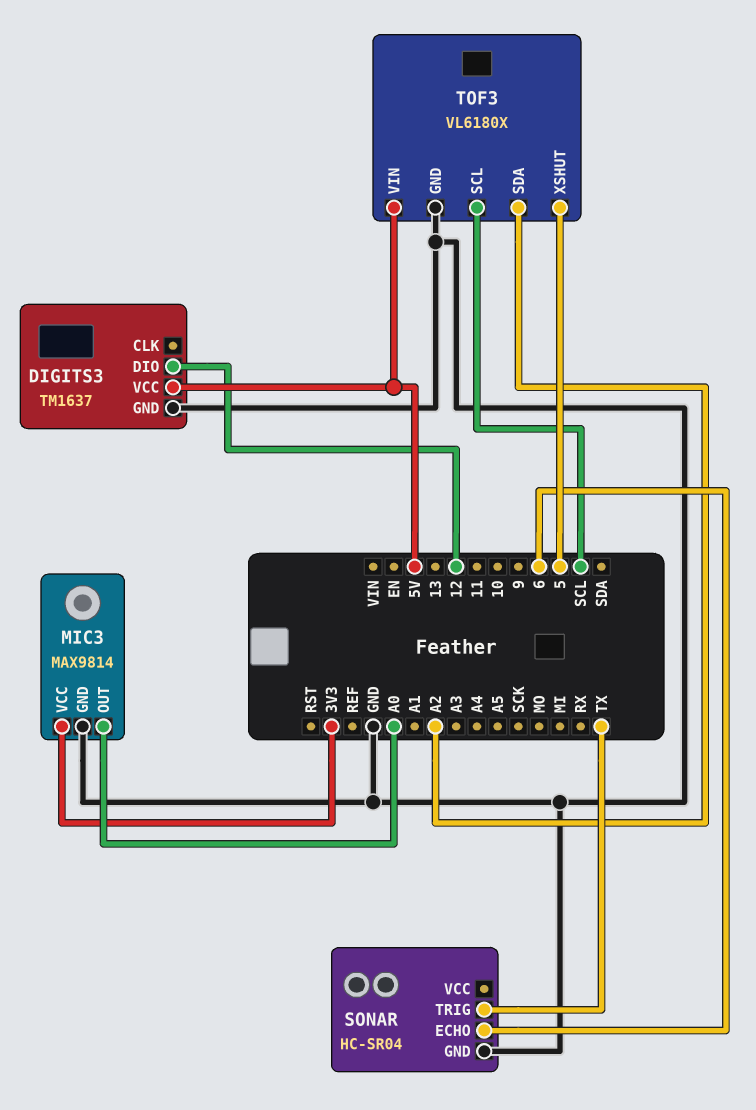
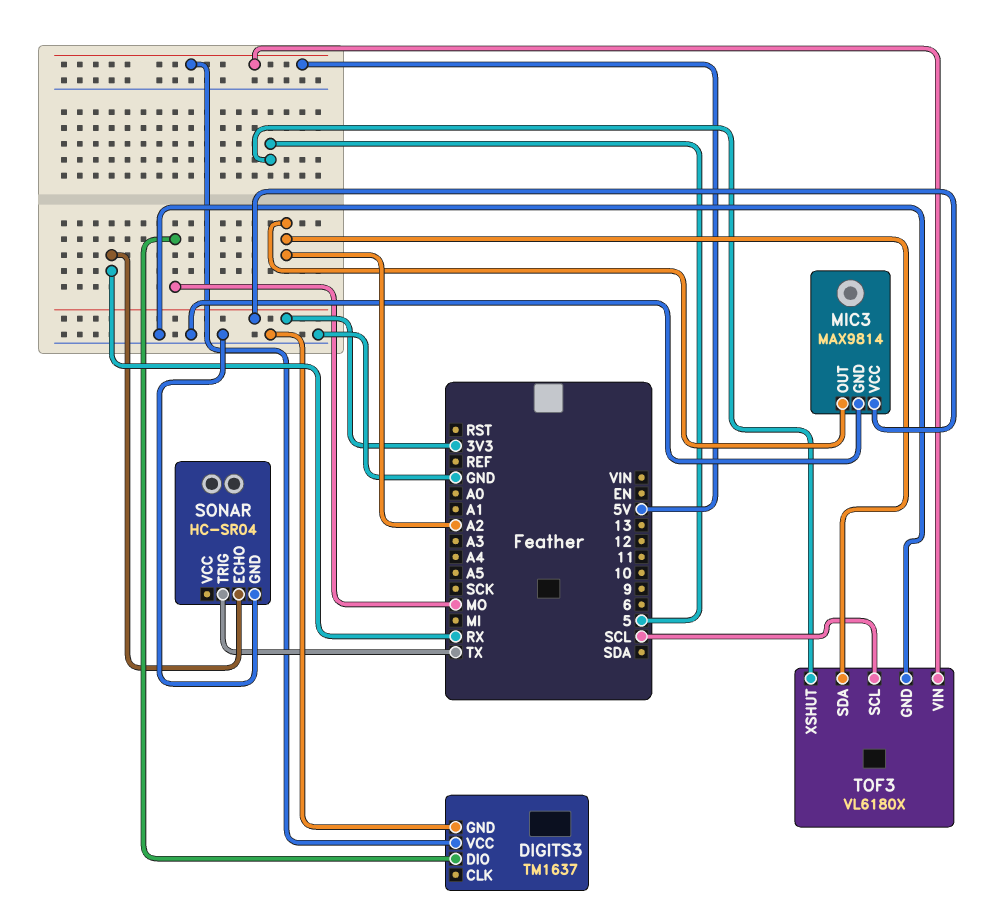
DIGITS3 pin DIO: 12 -> MO
MIC3 pin OUT: A0 -> A2
SONAR pin ECHO: 6 -> RX

